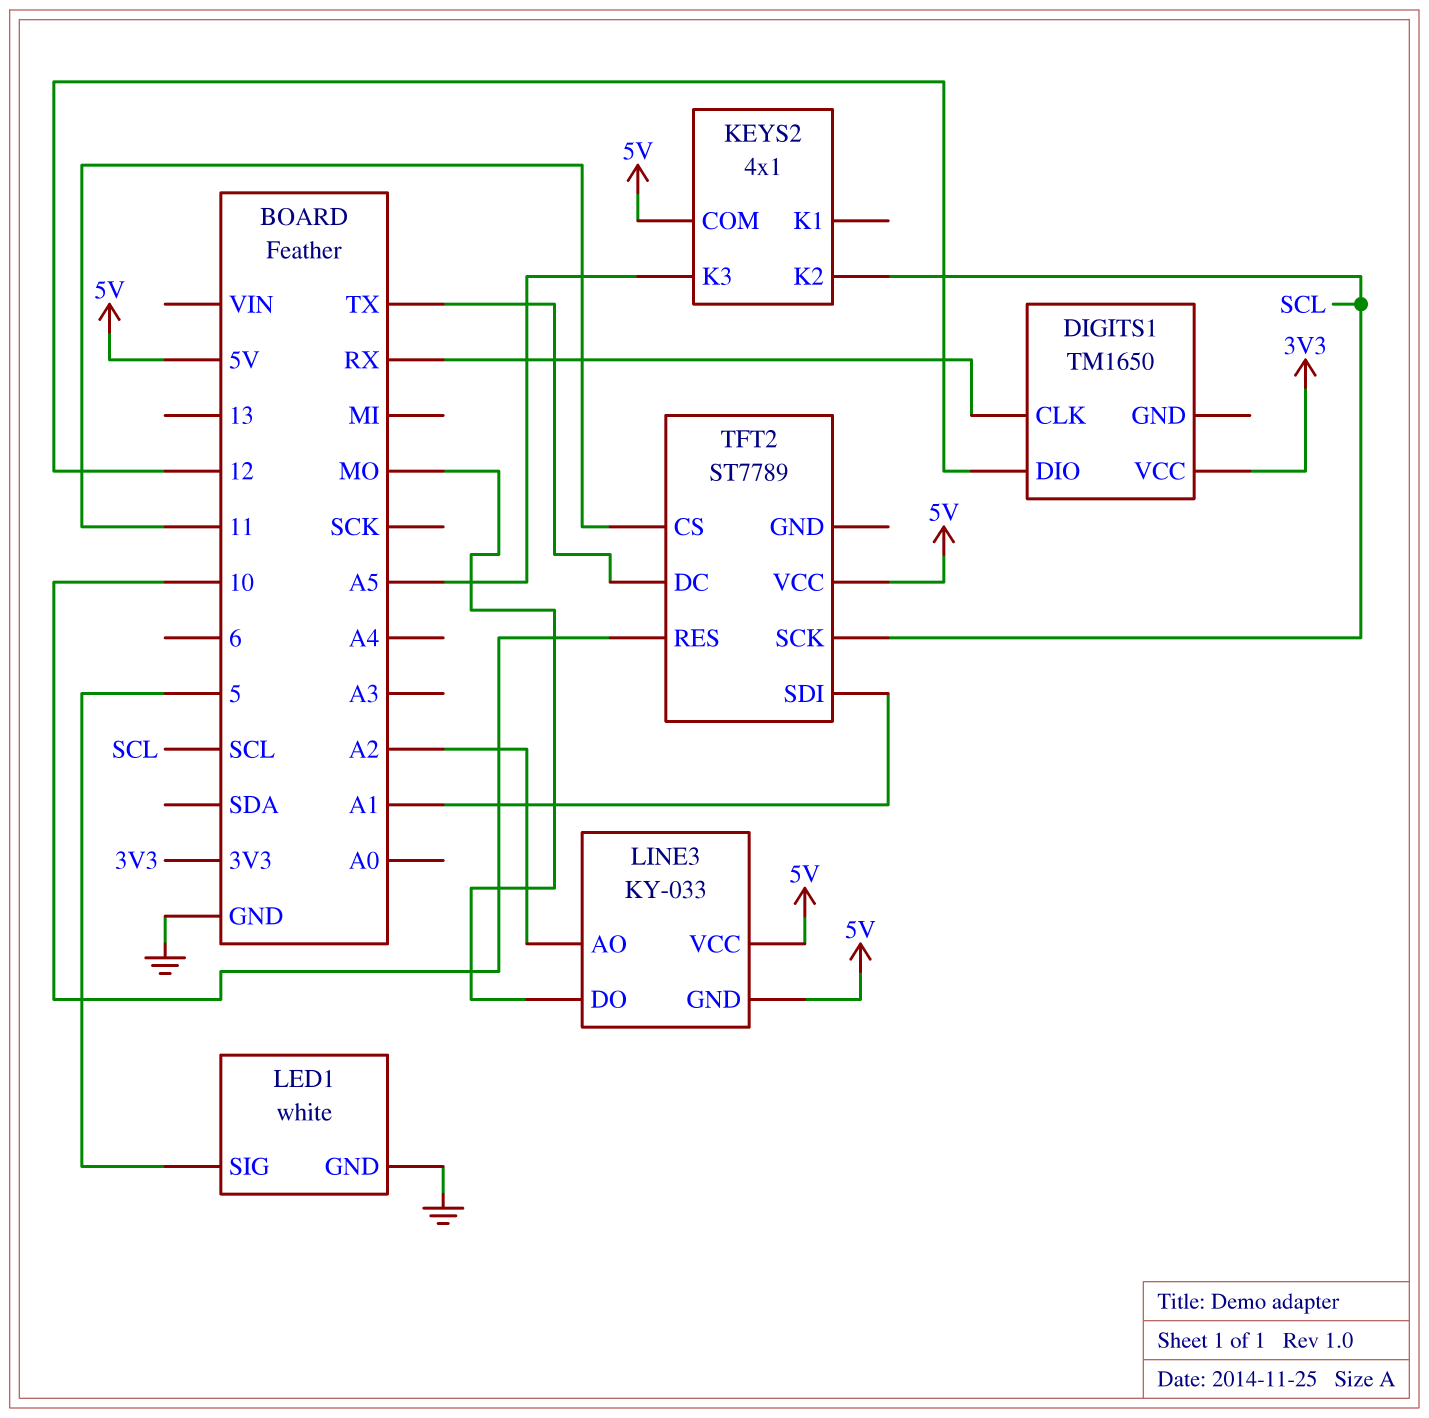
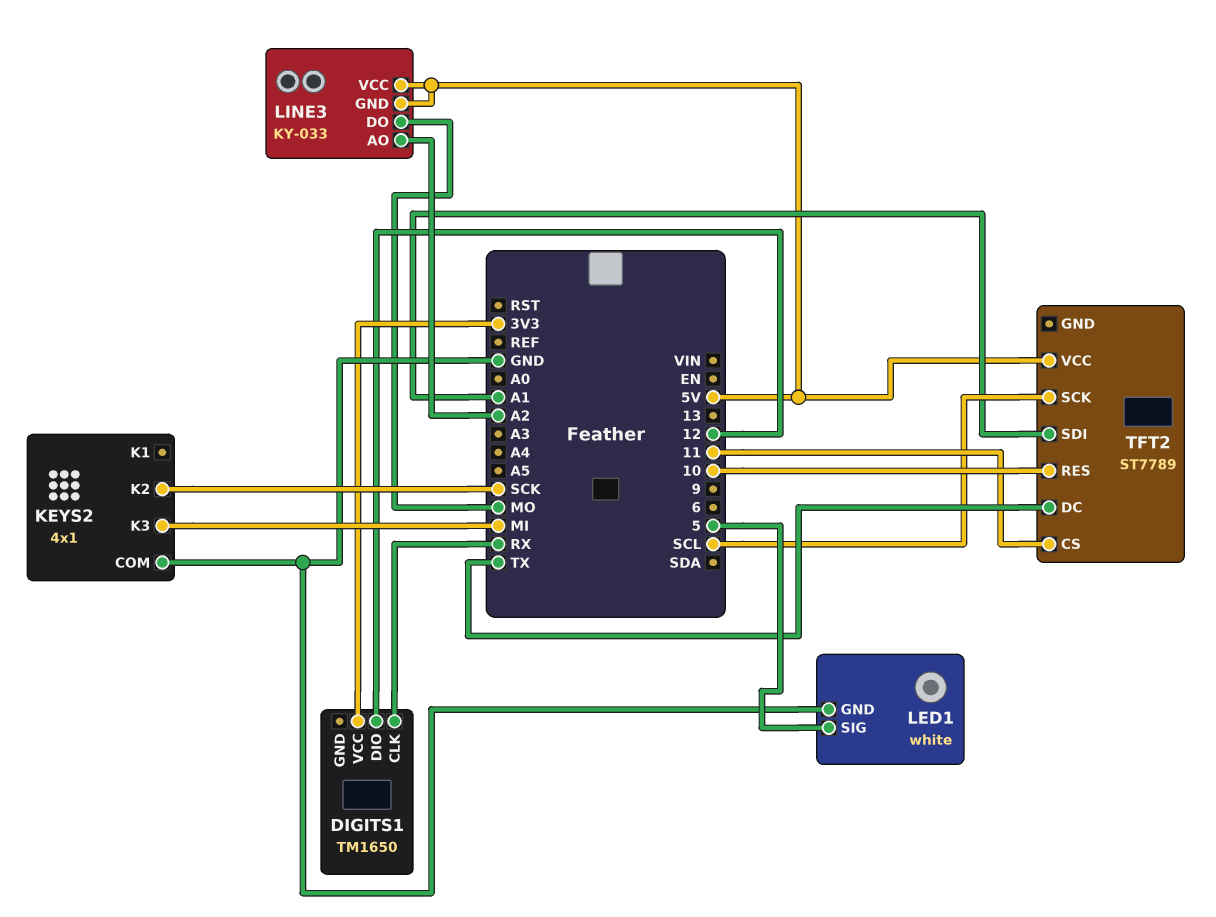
KEYS2 pin COM: 5V -> GND
KEYS2 pin K2: SCL -> SCK
KEYS2 pin K3: A5 -> MI

